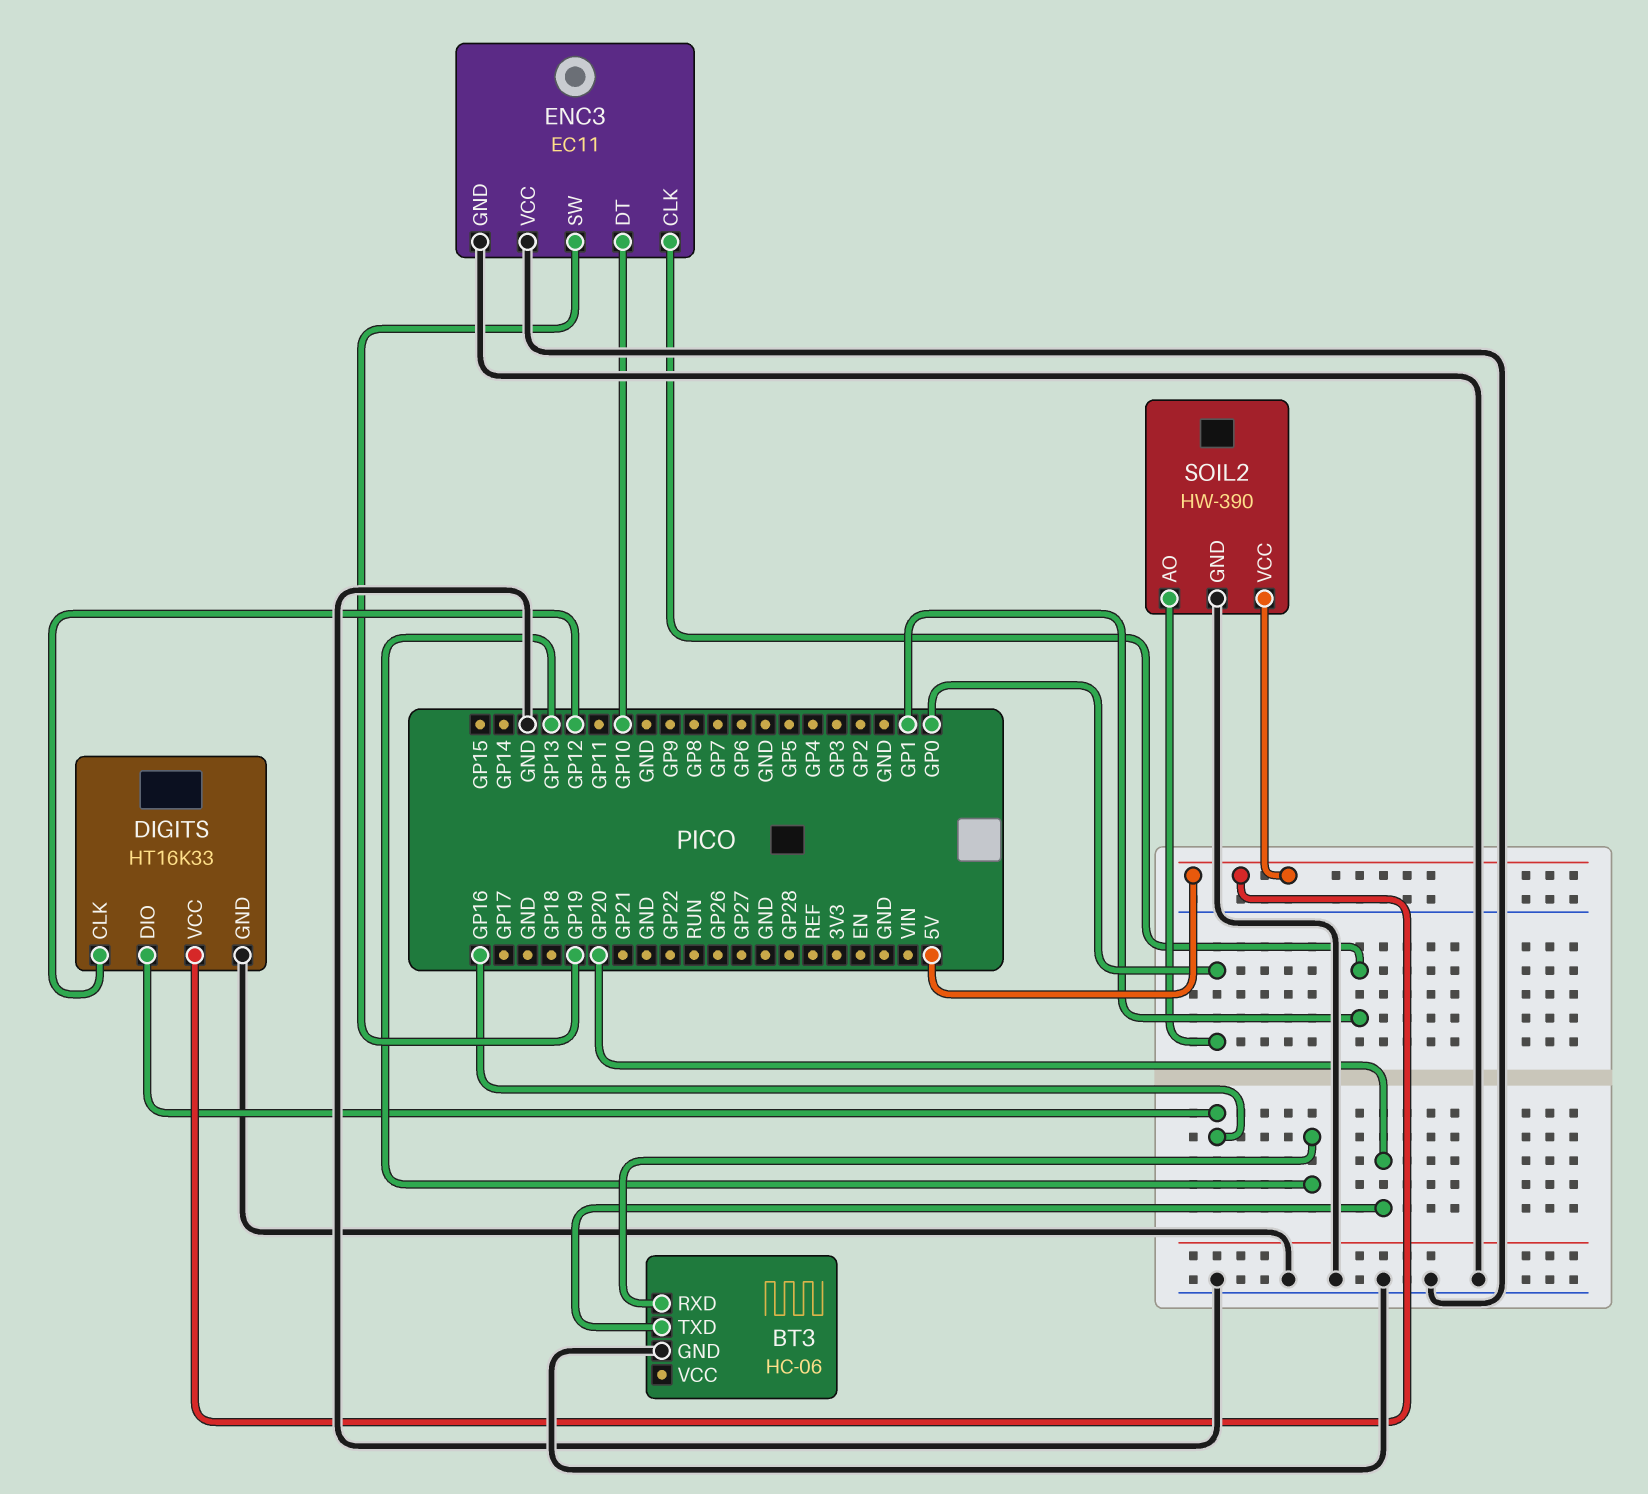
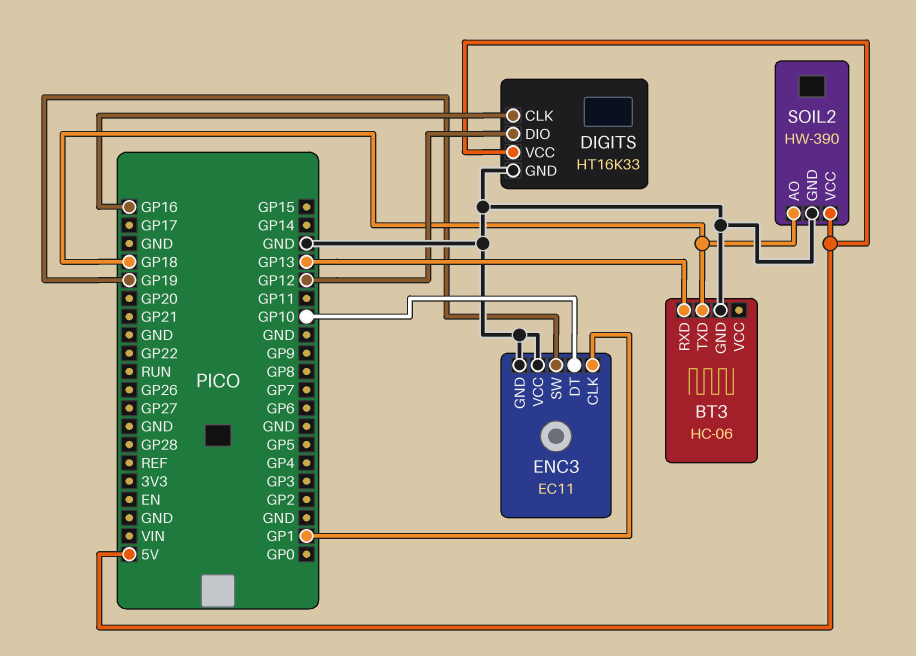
BT3 pin TXD: GP20 -> GP18
DIGITS pin CLK: GP12 -> GP16
DIGITS pin DIO: GP16 -> GP12
SOIL2 pin AO: GP0 -> GP18

